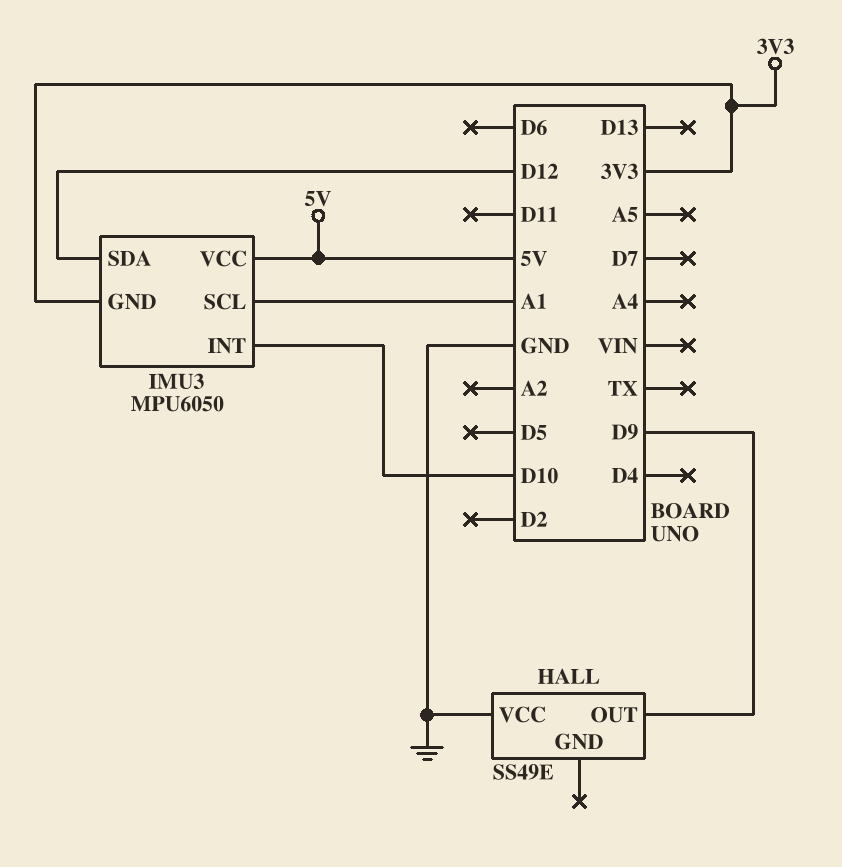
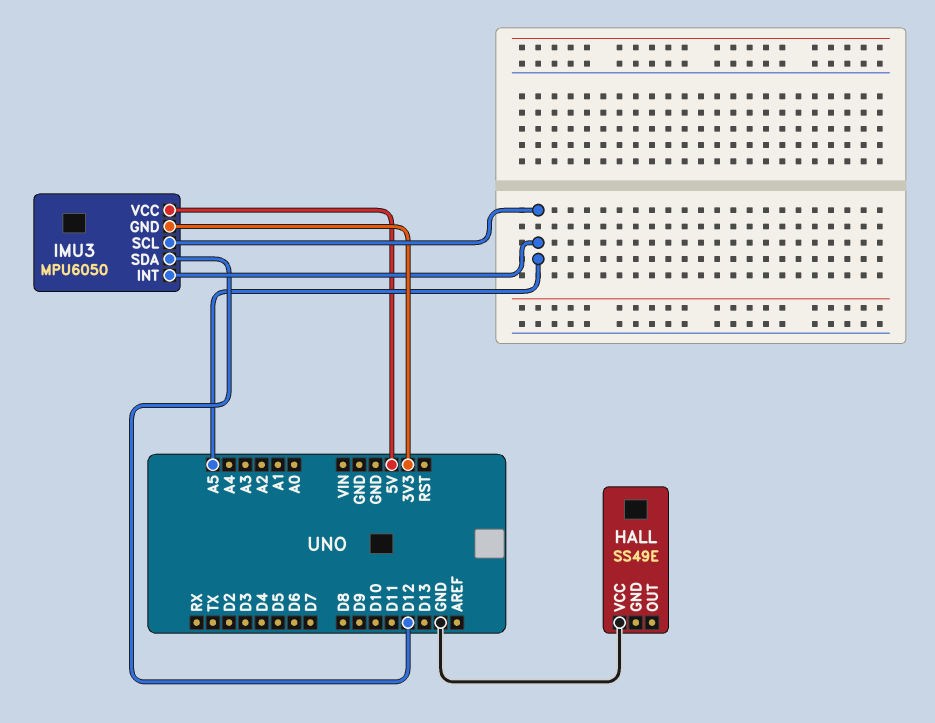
HALL pin OUT: D9 -> none
IMU3 pin INT: D10 -> A5
IMU3 pin SCL: A1 -> A5

